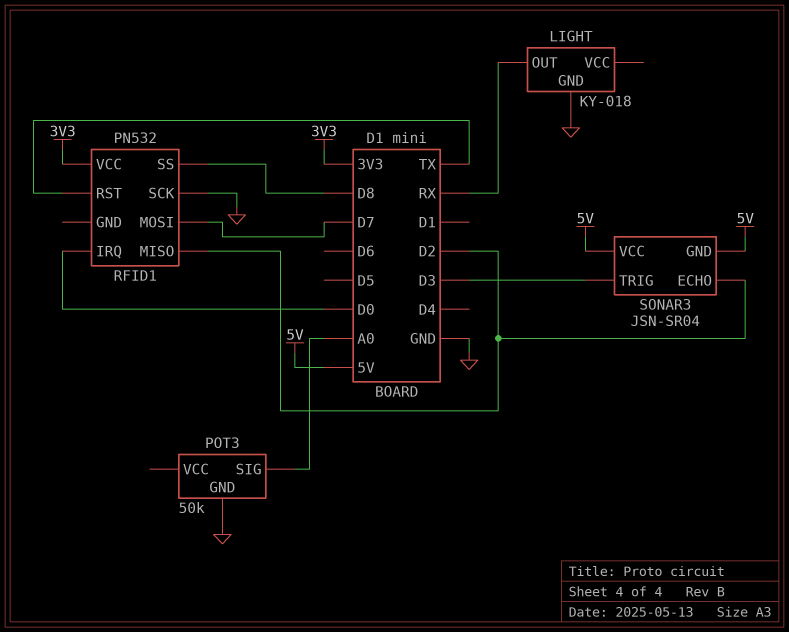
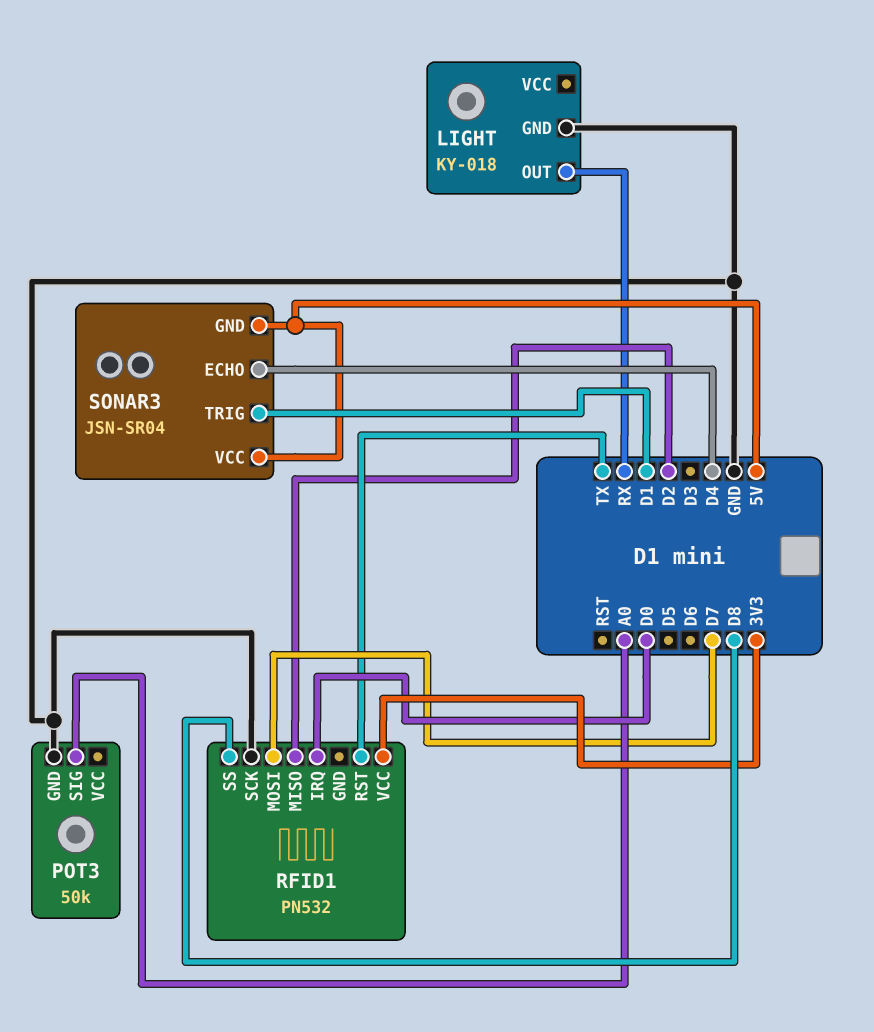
SONAR3 pin ECHO: D2 -> D4
SONAR3 pin TRIG: D3 -> D1

